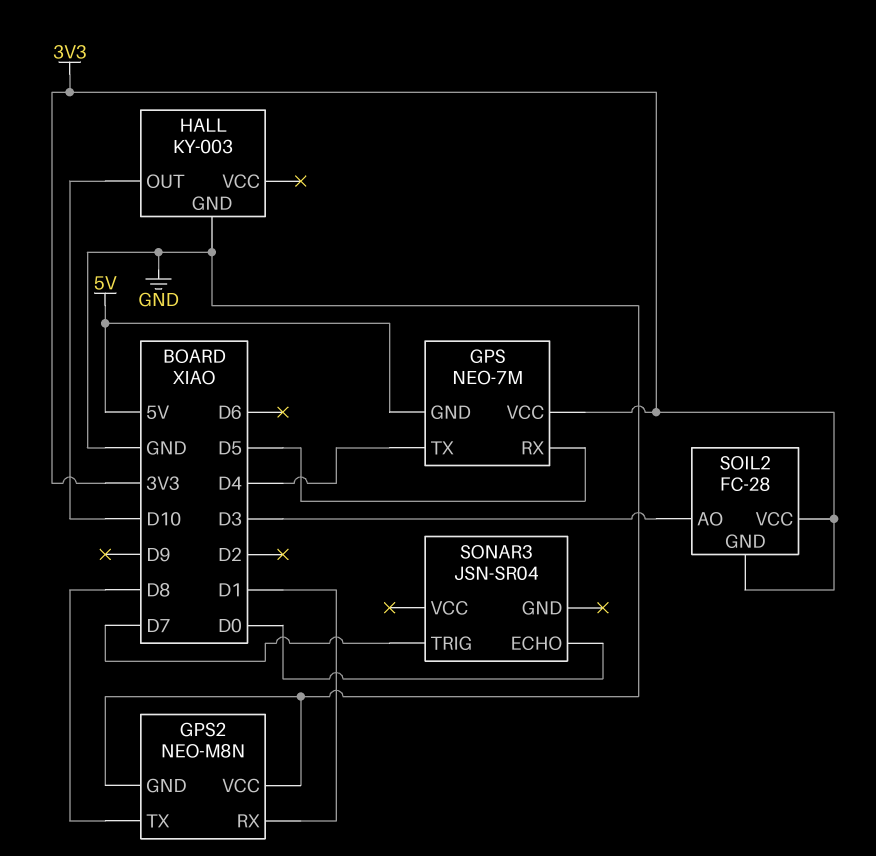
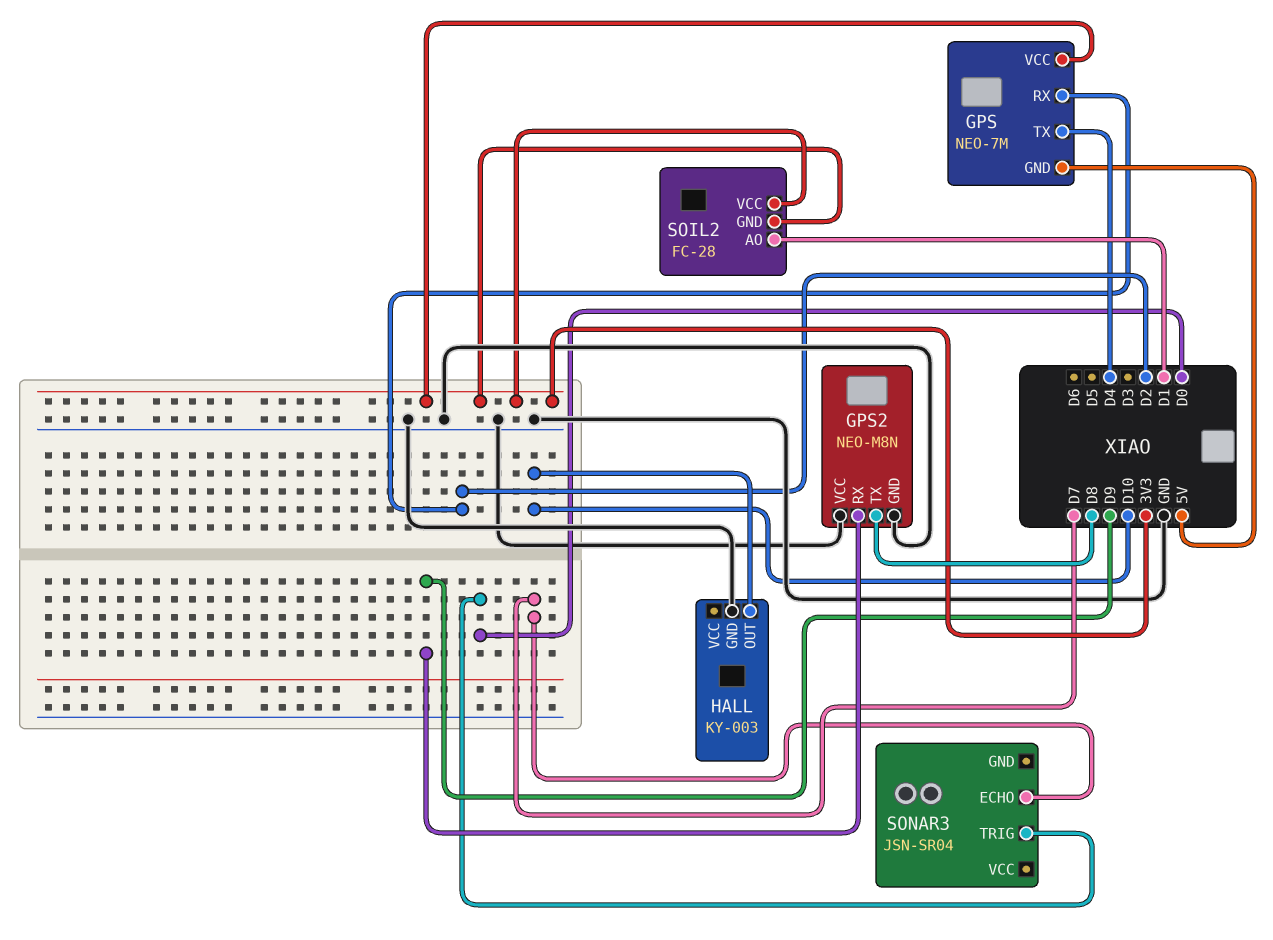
GPS pin RX: D5 -> D2
GPS2 pin RX: D1 -> D9
SOIL2 pin AO: D3 -> D1
SONAR3 pin ECHO: D0 -> D7
SONAR3 pin TRIG: D7 -> D0

